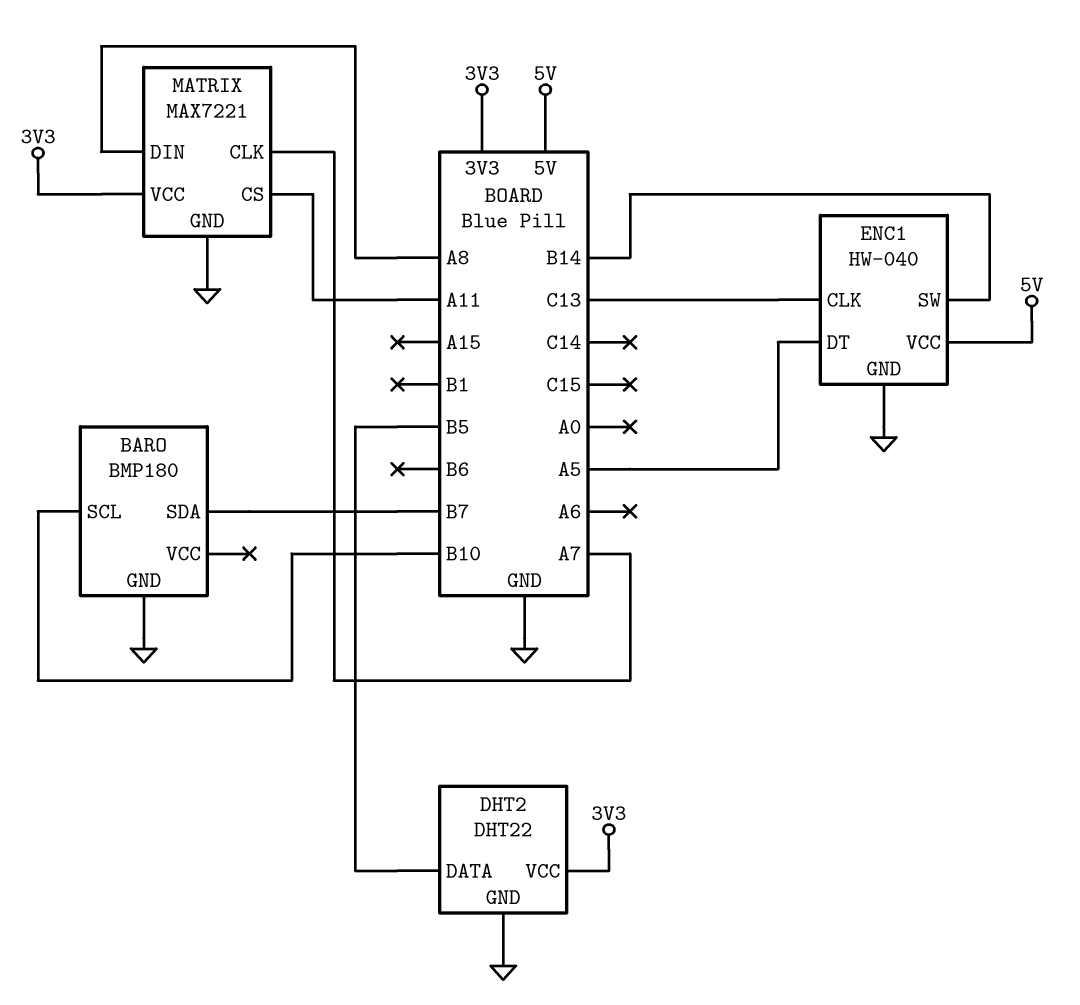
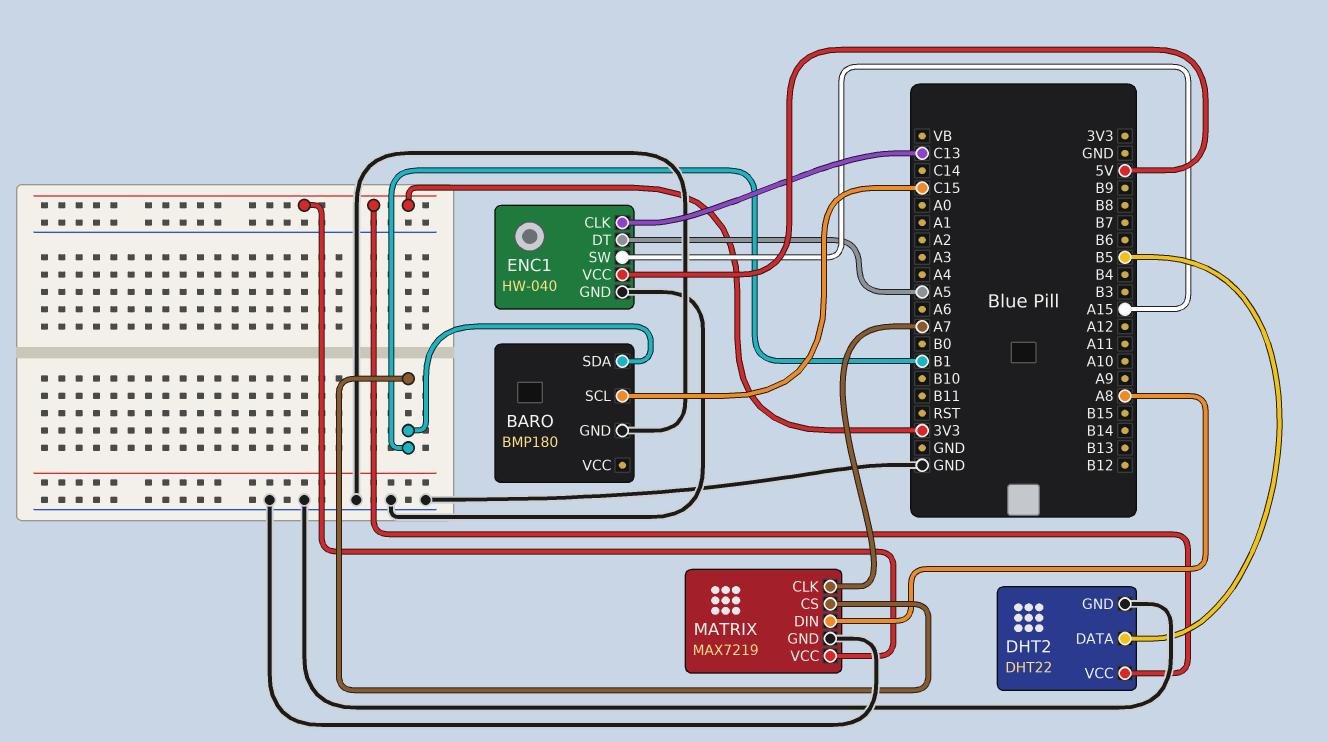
BARO pin SCL: B10 -> C15
BARO pin SDA: B7 -> B1
ENC1 pin SW: B14 -> A15
MATRIX: MAX7221 -> MAX7219
MATRIX pin CS: A11 -> B1

